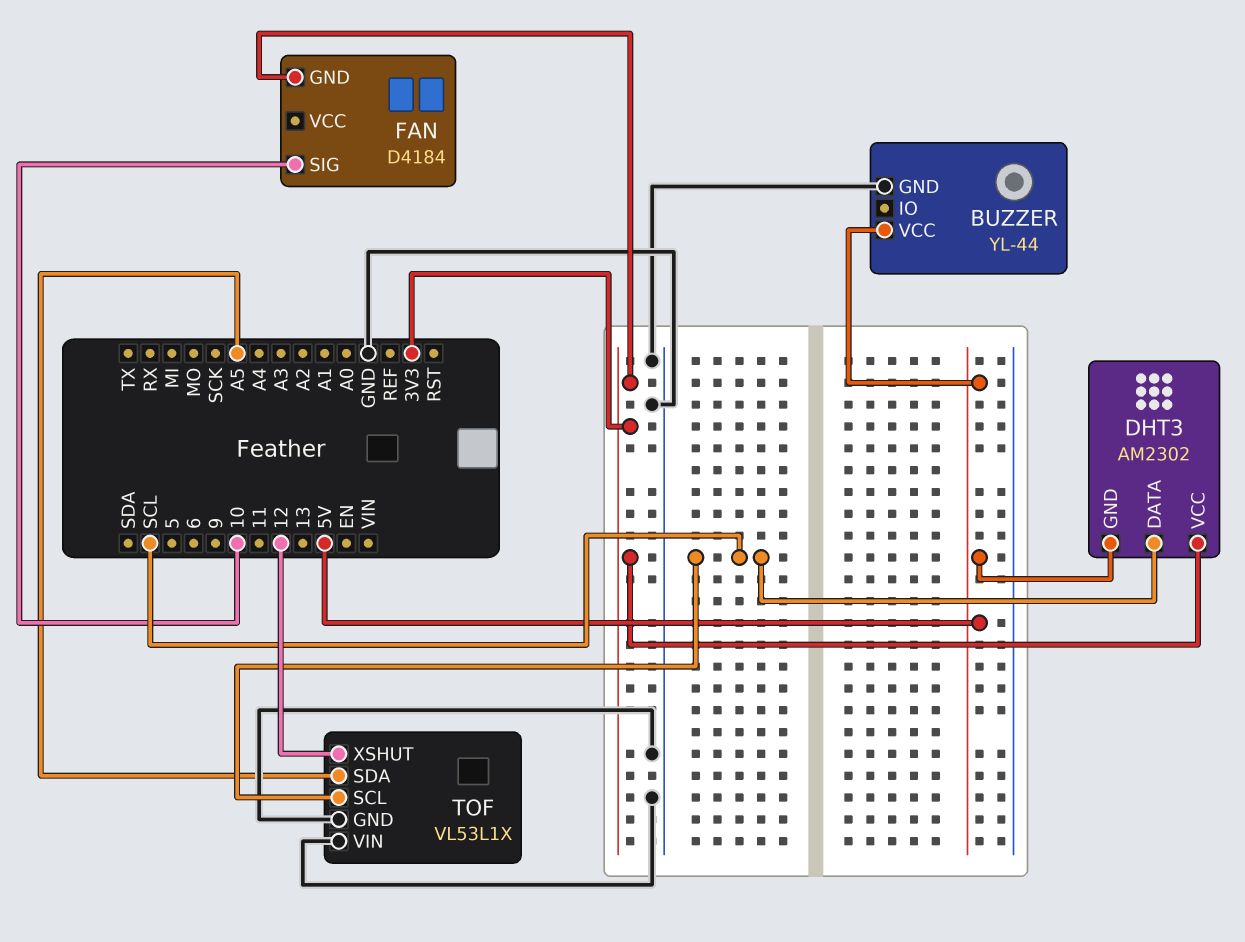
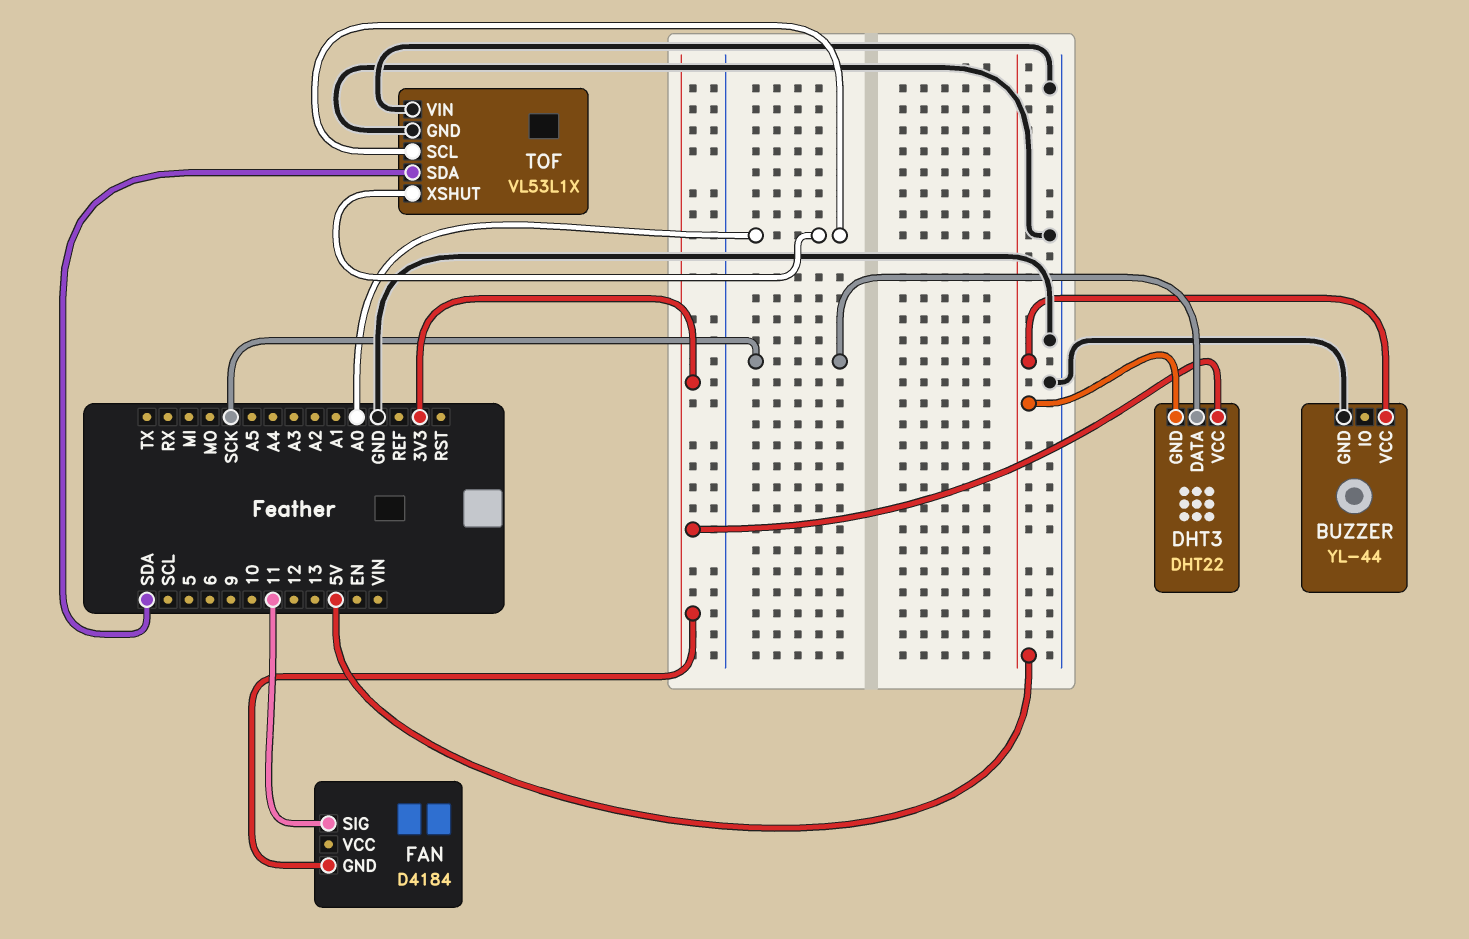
DHT3: AM2302 -> DHT22
DHT3 pin DATA: SCL -> SCK
FAN pin SIG: 10 -> 11
TOF pin SCL: SCL -> A0
TOF pin SDA: A5 -> SDA
TOF pin XSHUT: 12 -> A0

